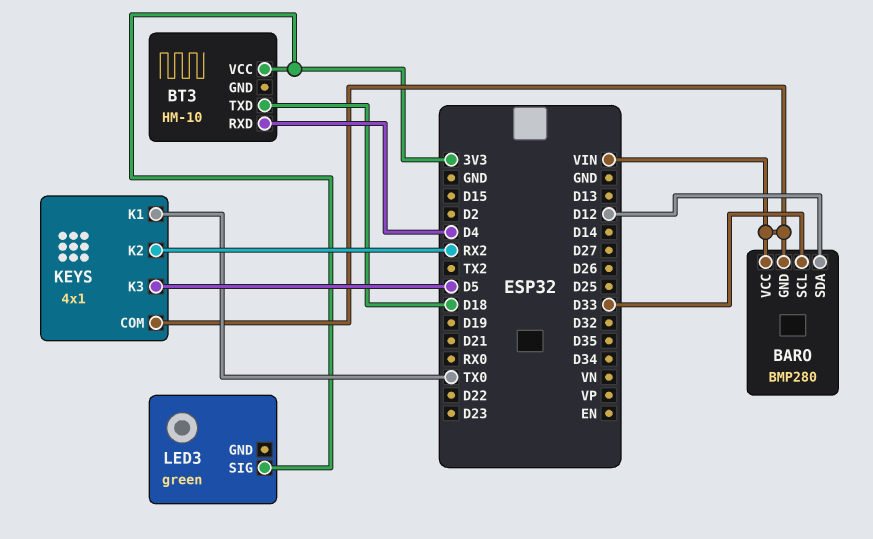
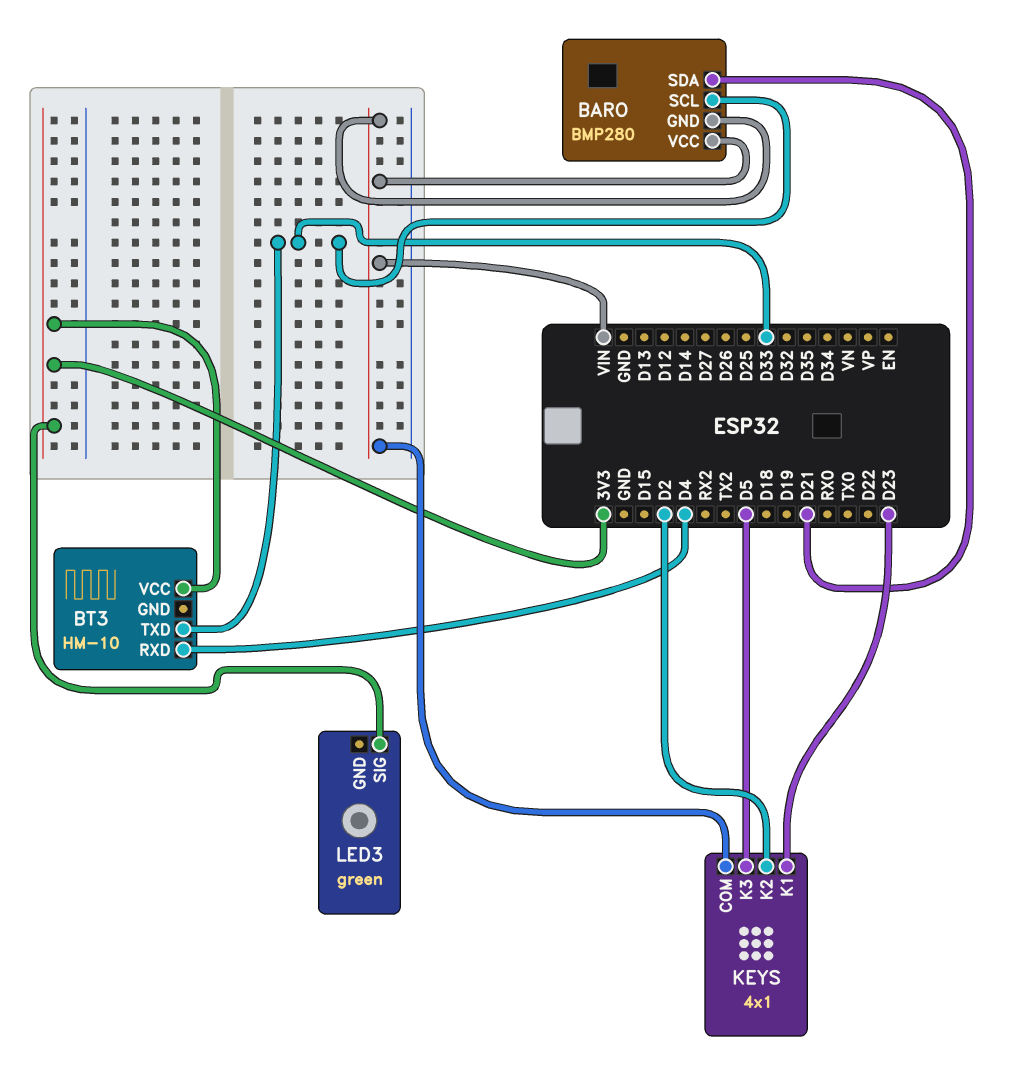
BARO pin SDA: D12 -> D21
BT3 pin TXD: D18 -> D33
KEYS pin K1: TX0 -> D23
KEYS pin K2: RX2 -> D2

